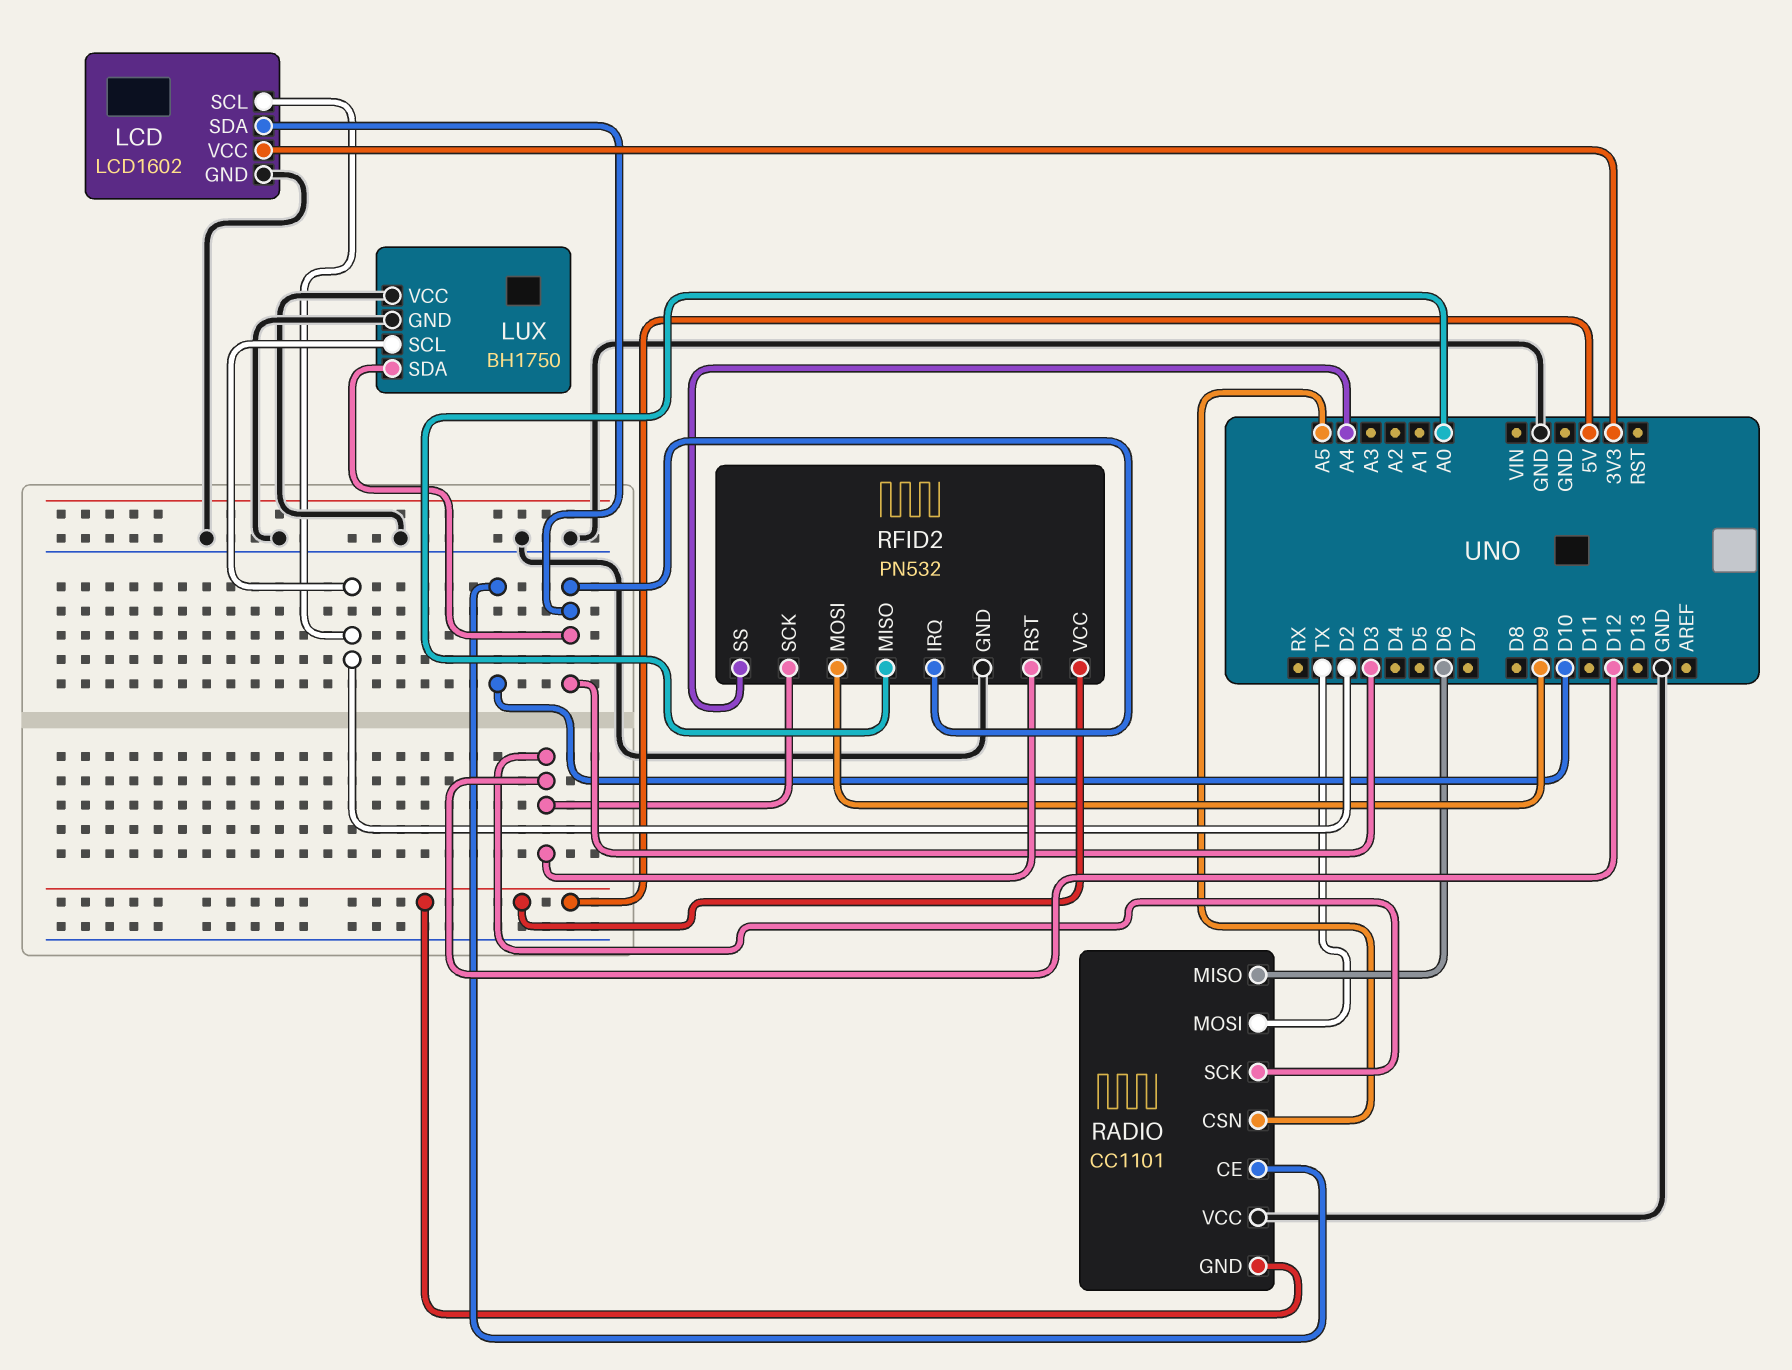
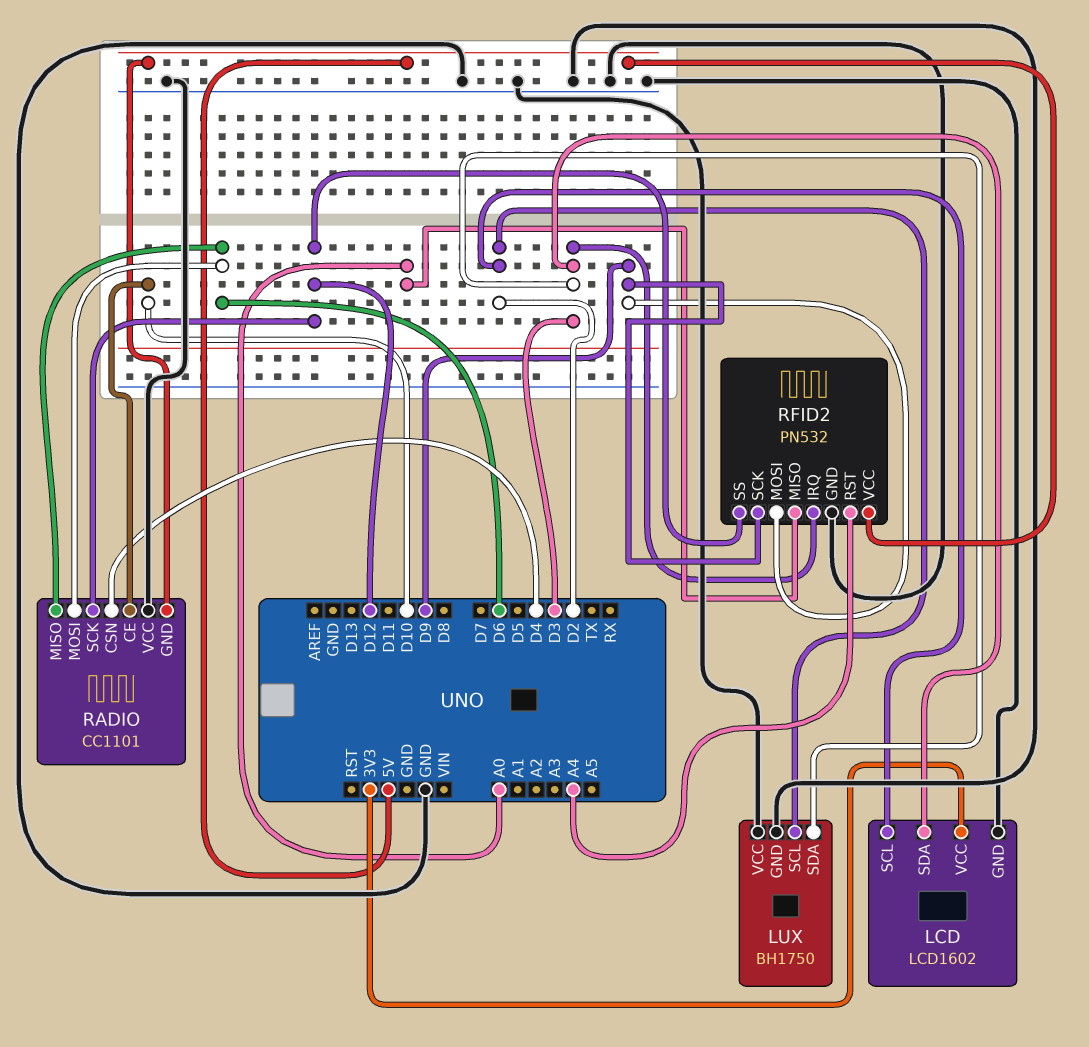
RADIO pin CSN: A5 -> D4
RADIO pin MOSI: TX -> D6
RFID2 pin RST: D12 -> A4
RFID2 pin SCK: D12 -> D9
RFID2 pin SS: A4 -> D12

